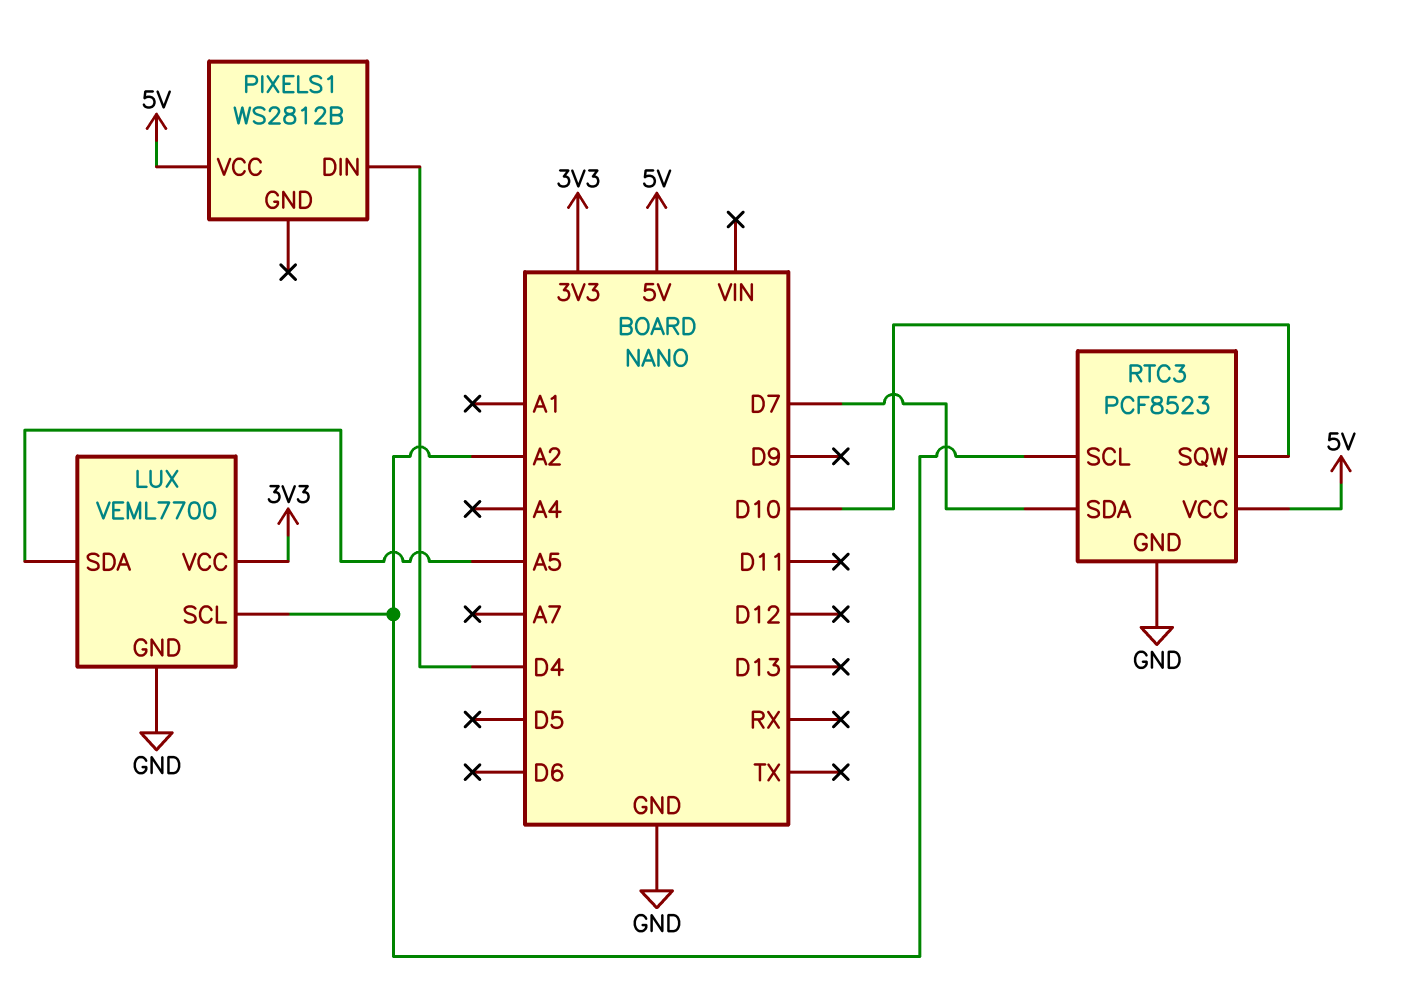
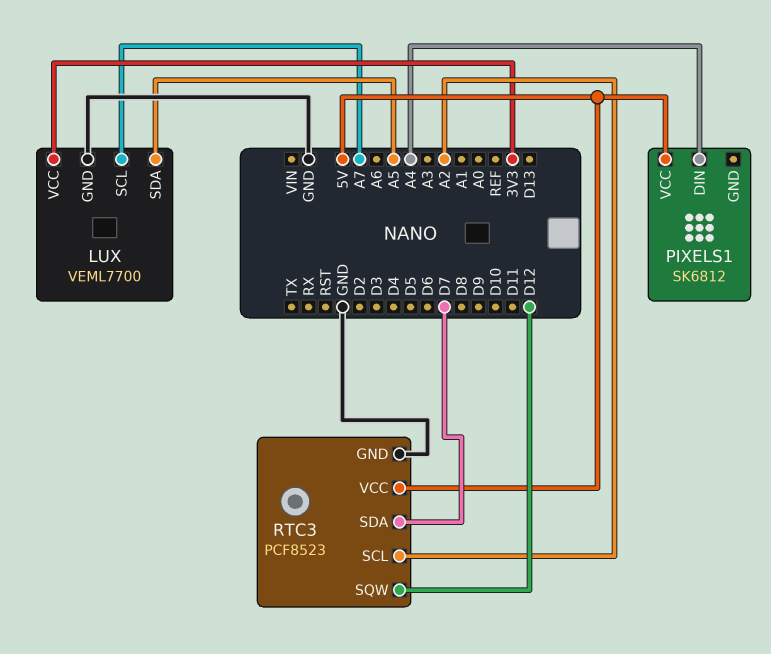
LUX pin SCL: A2 -> A7
PIXELS1: WS2812B -> SK6812
PIXELS1 pin DIN: D4 -> A4
RTC3 pin SQW: D10 -> D12

